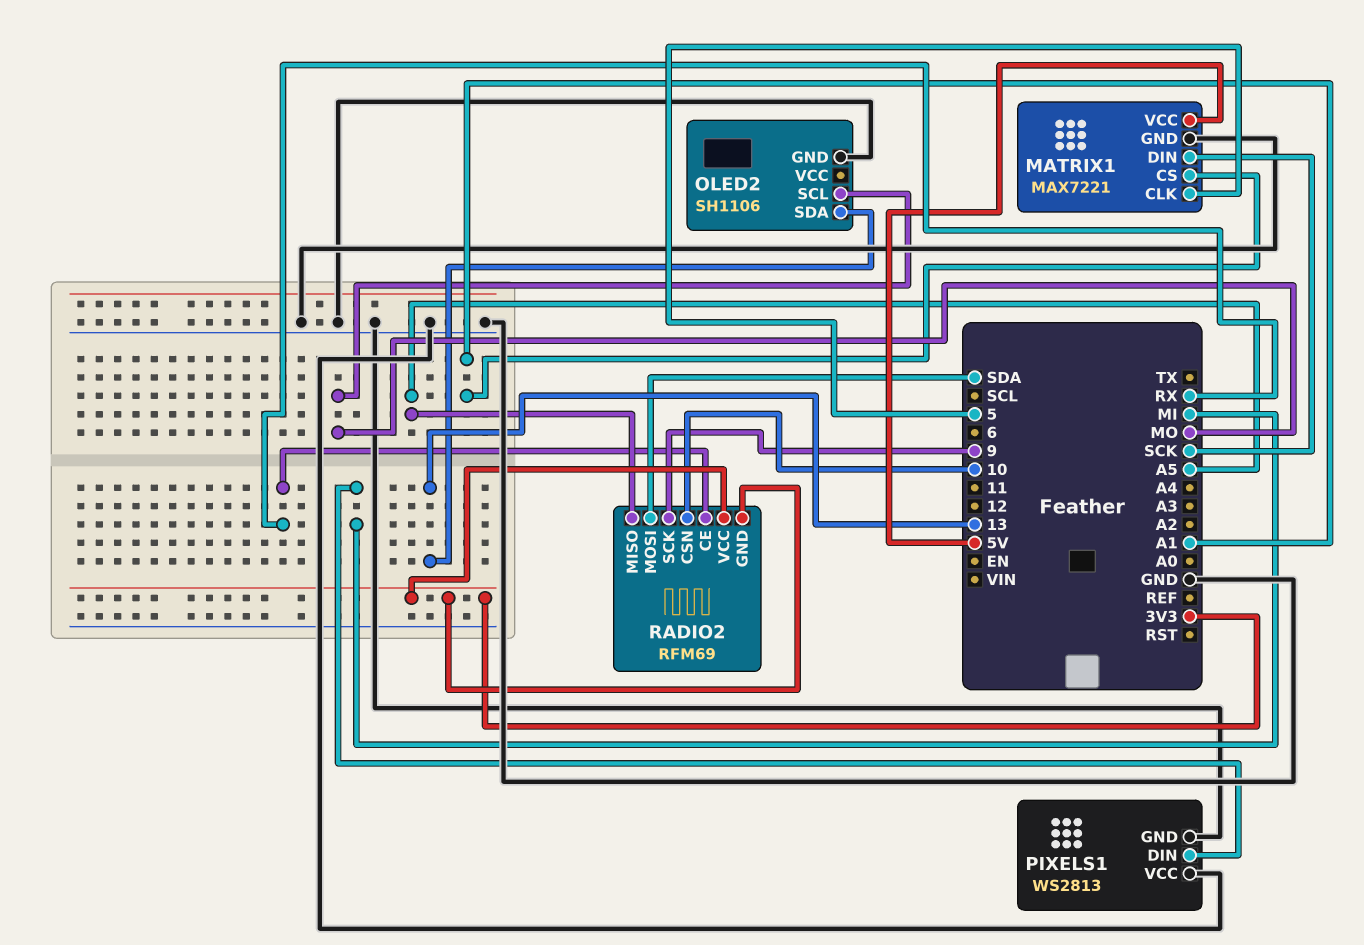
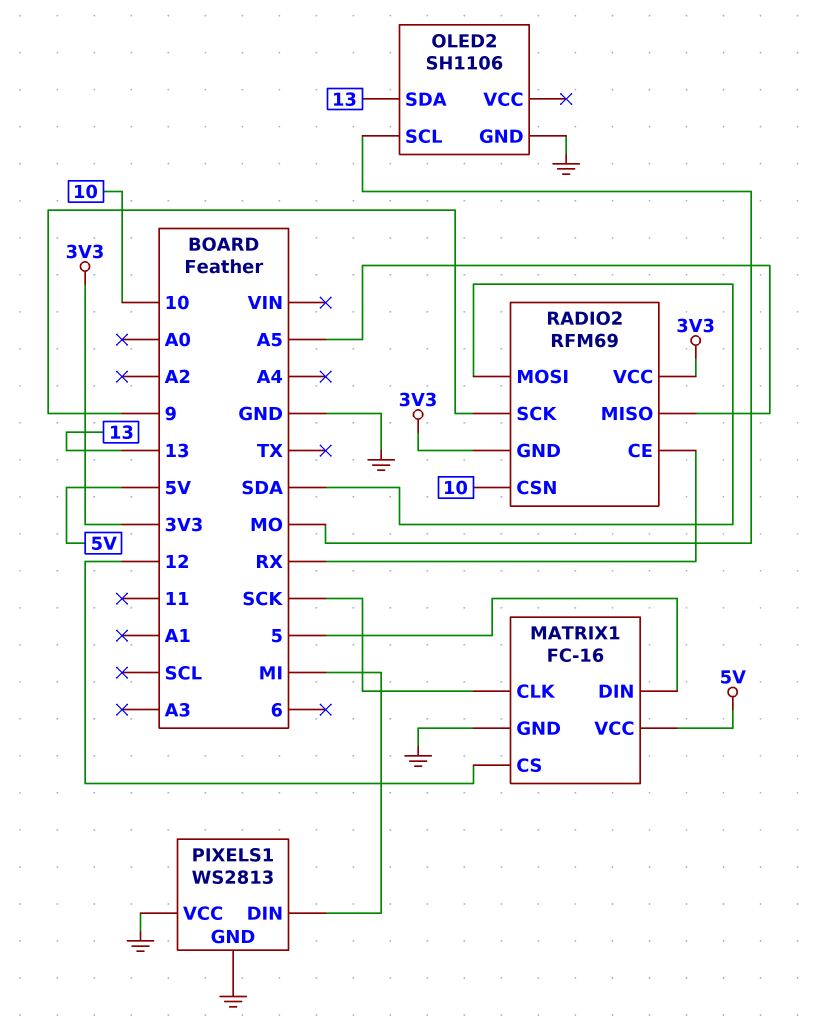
MATRIX1: MAX7221 -> FC-16
MATRIX1 pin CLK: 5 -> SCK
MATRIX1 pin CS: A1 -> 12
MATRIX1 pin DIN: SCK -> 5

